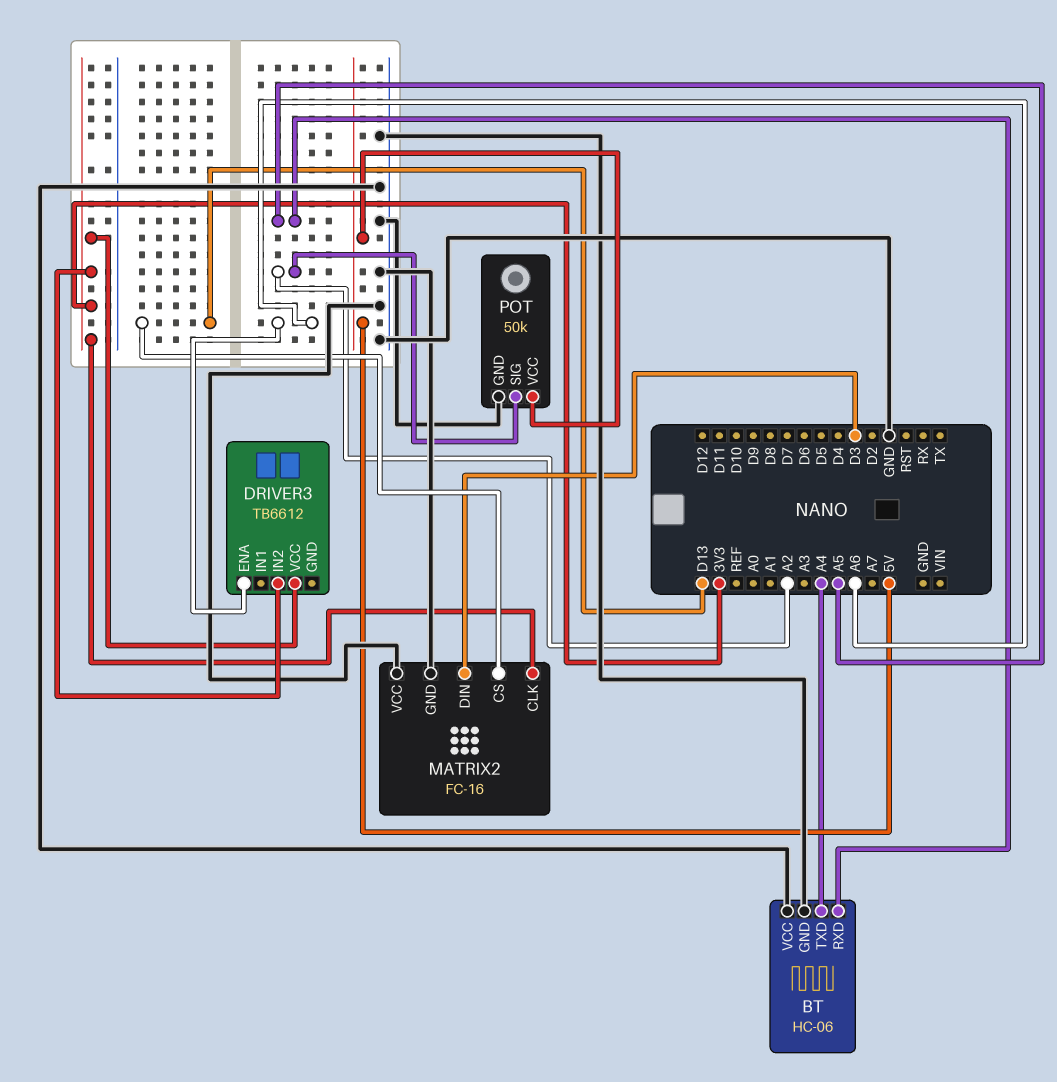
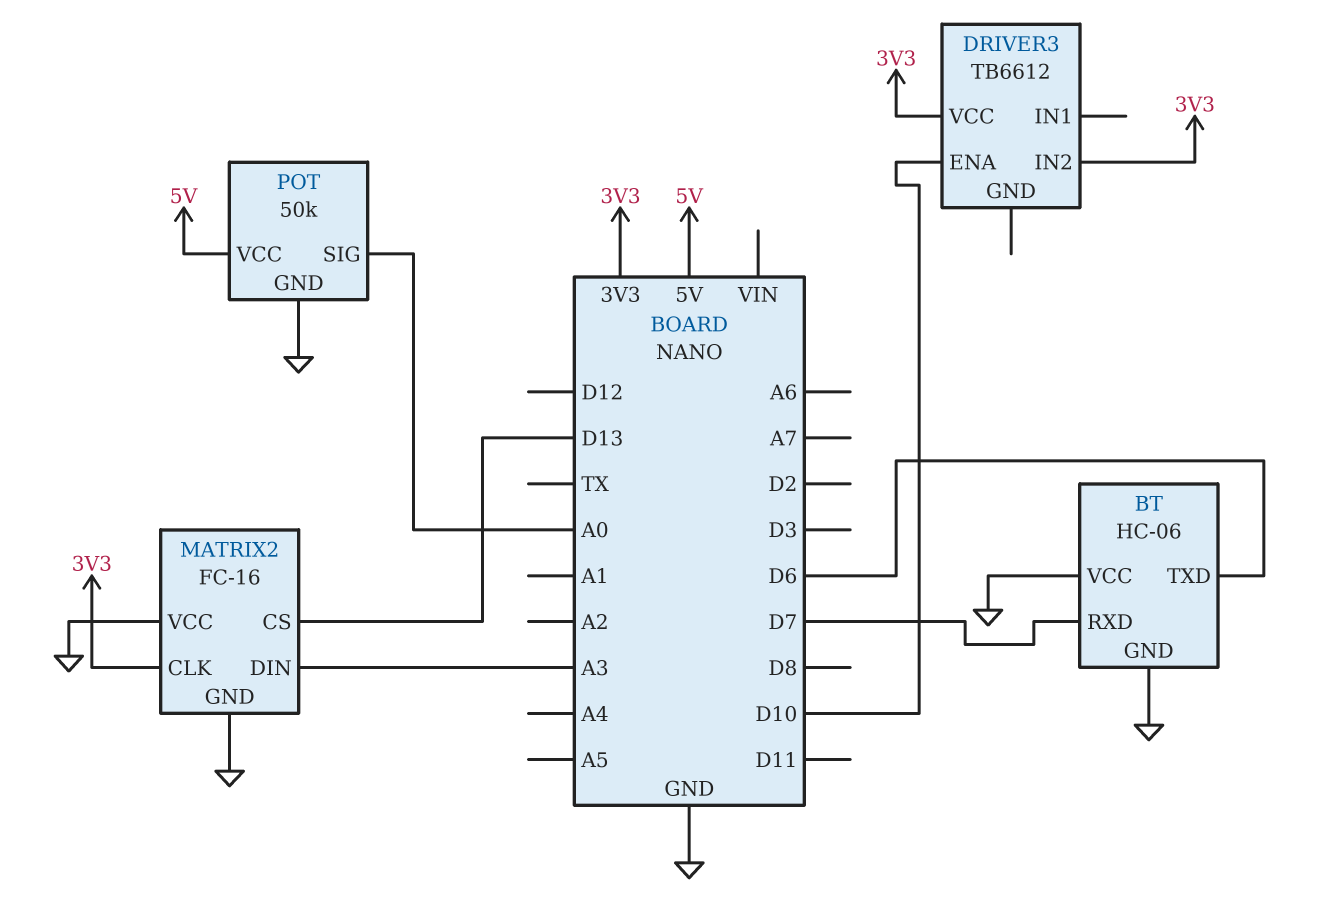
BT pin RXD: A5 -> D7
BT pin TXD: A4 -> D6
DRIVER3 pin ENA: A6 -> D10
MATRIX2 pin DIN: D3 -> A3
POT pin SIG: A2 -> A0

